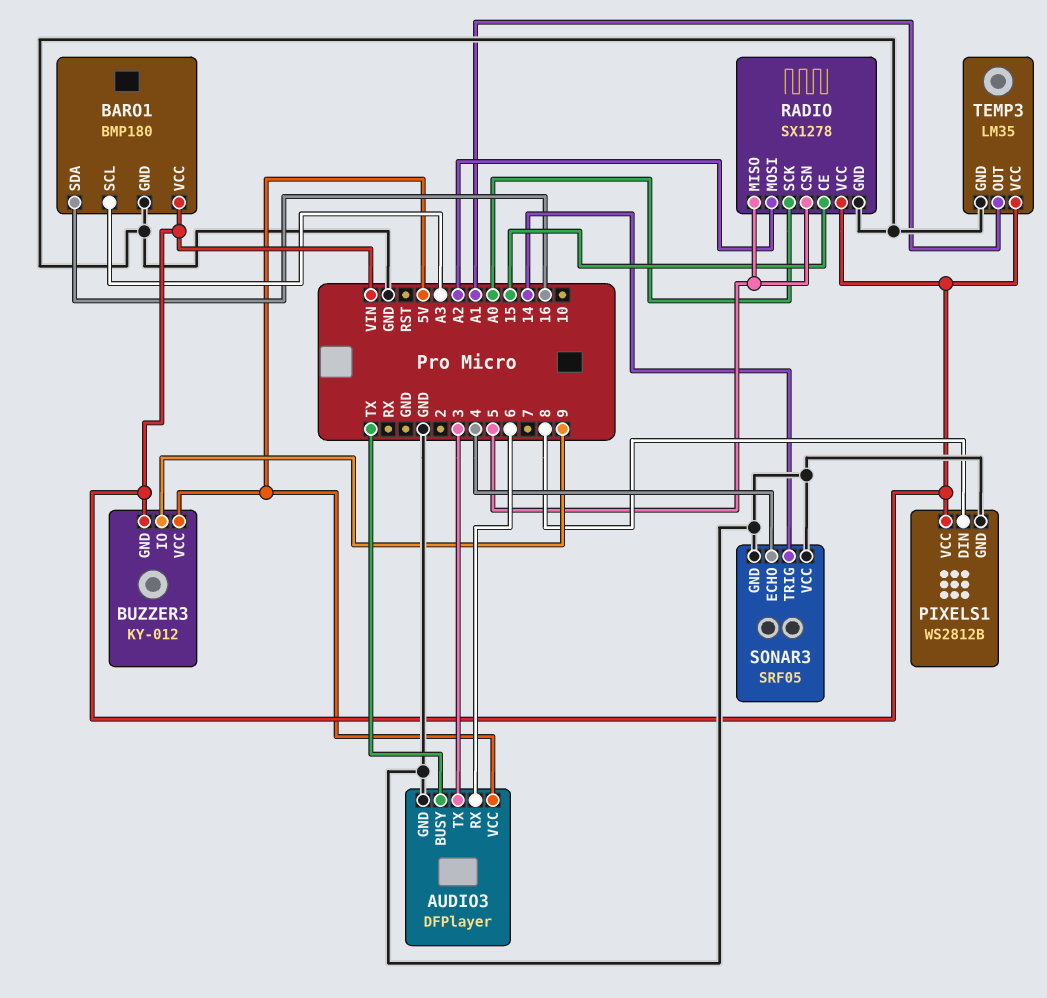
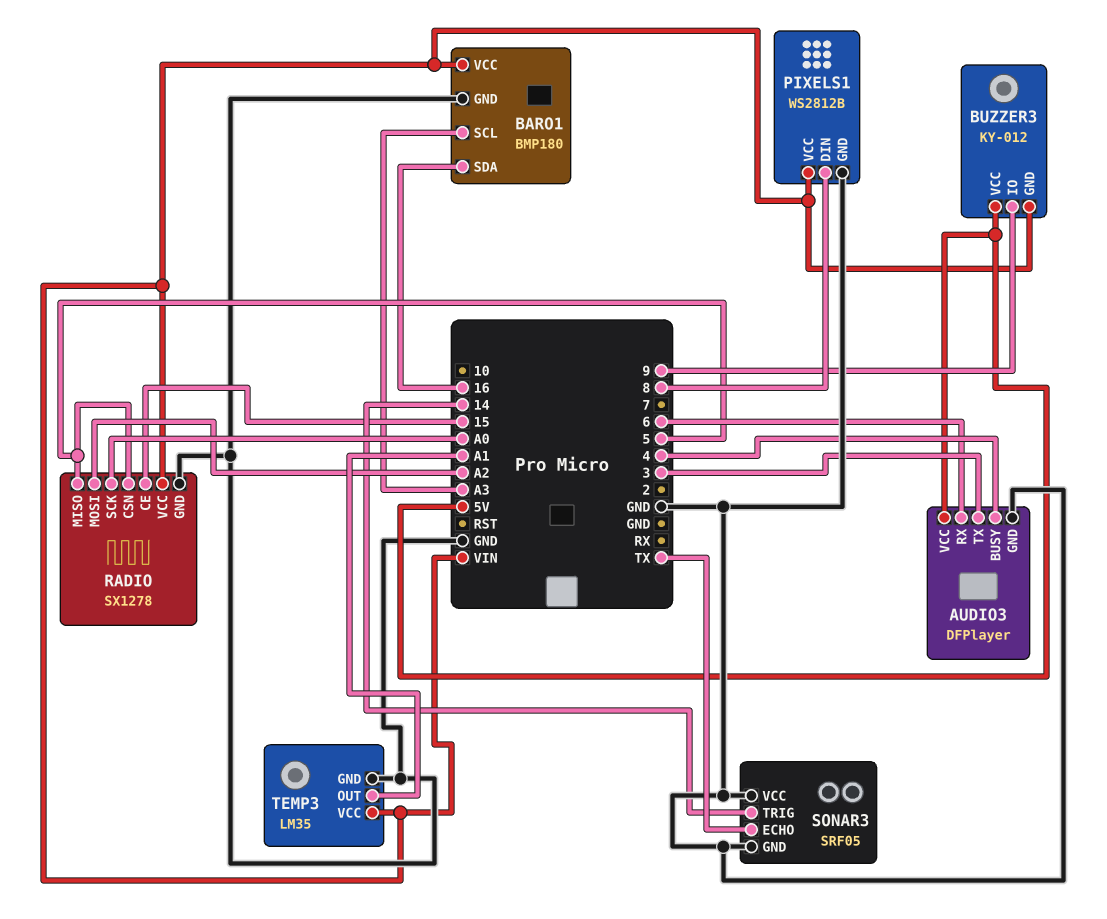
AUDIO3 pin BUSY: TX -> 4
SONAR3 pin ECHO: 4 -> TX

